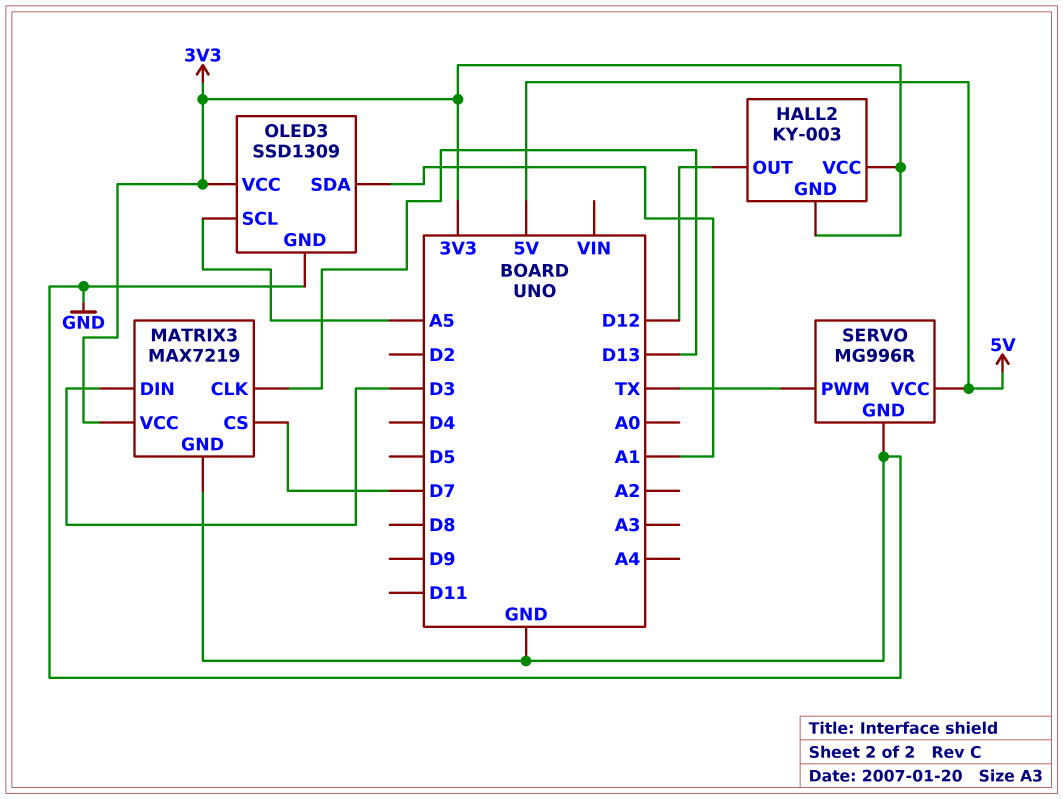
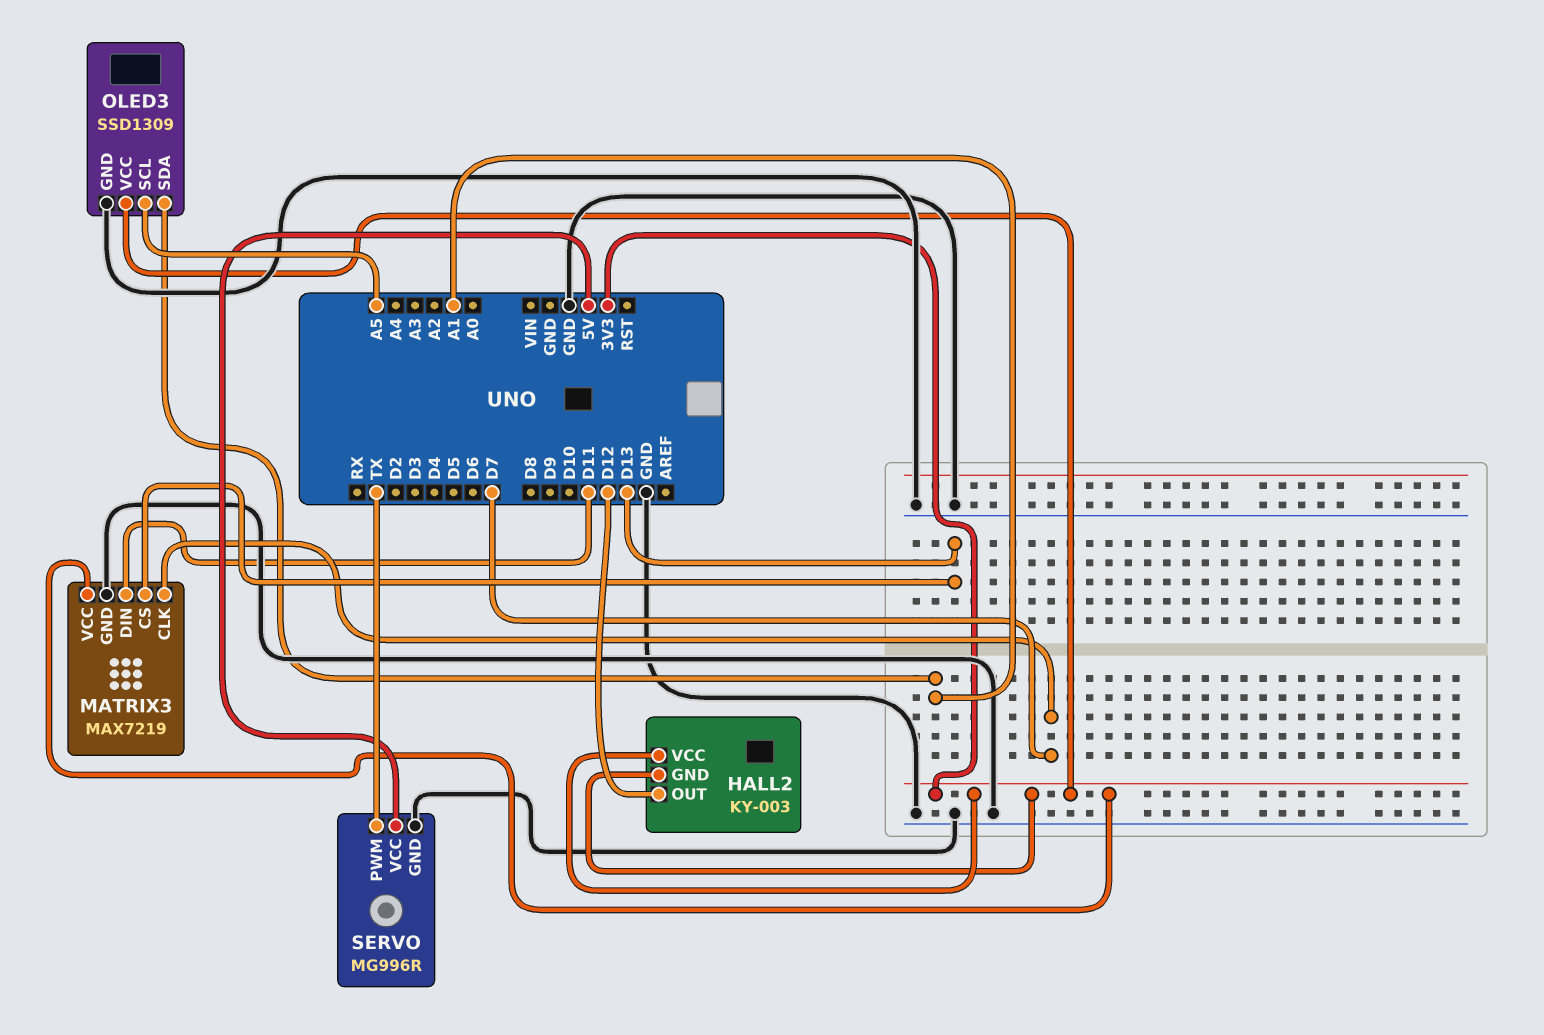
MATRIX3 pin CLK: D13 -> D7
MATRIX3 pin CS: D7 -> D13
MATRIX3 pin DIN: D3 -> D11

